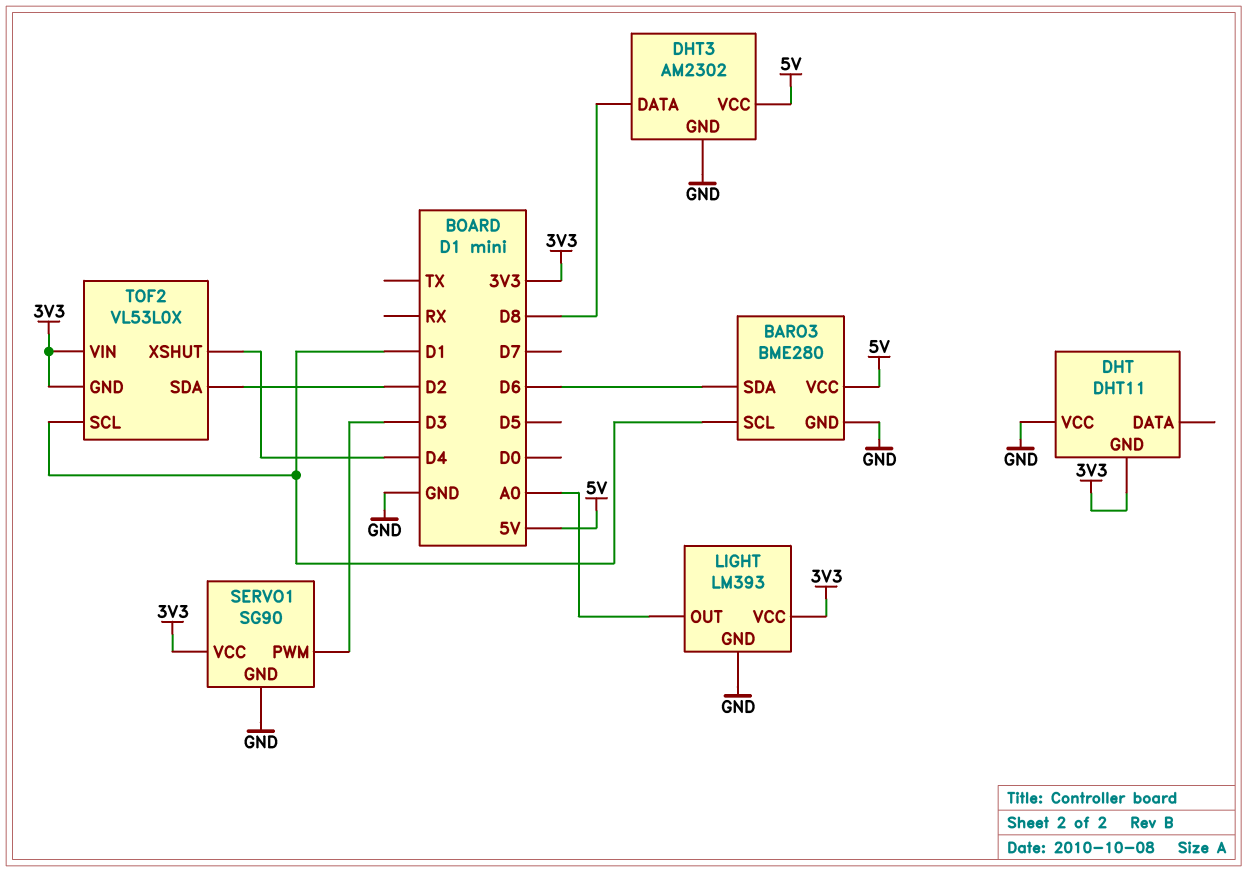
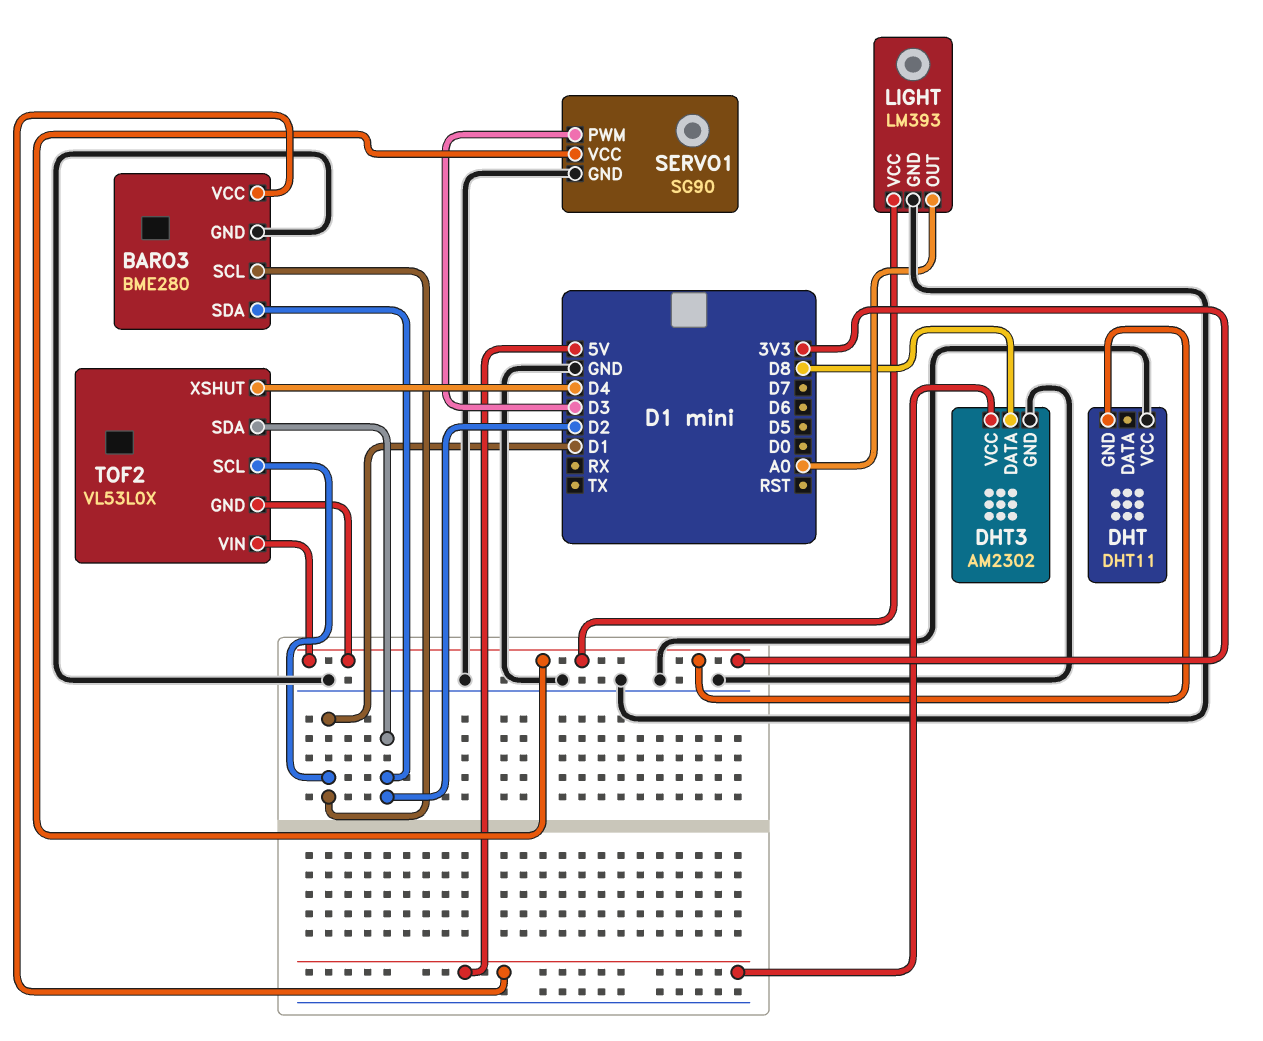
BARO3 pin SDA: D6 -> D2

